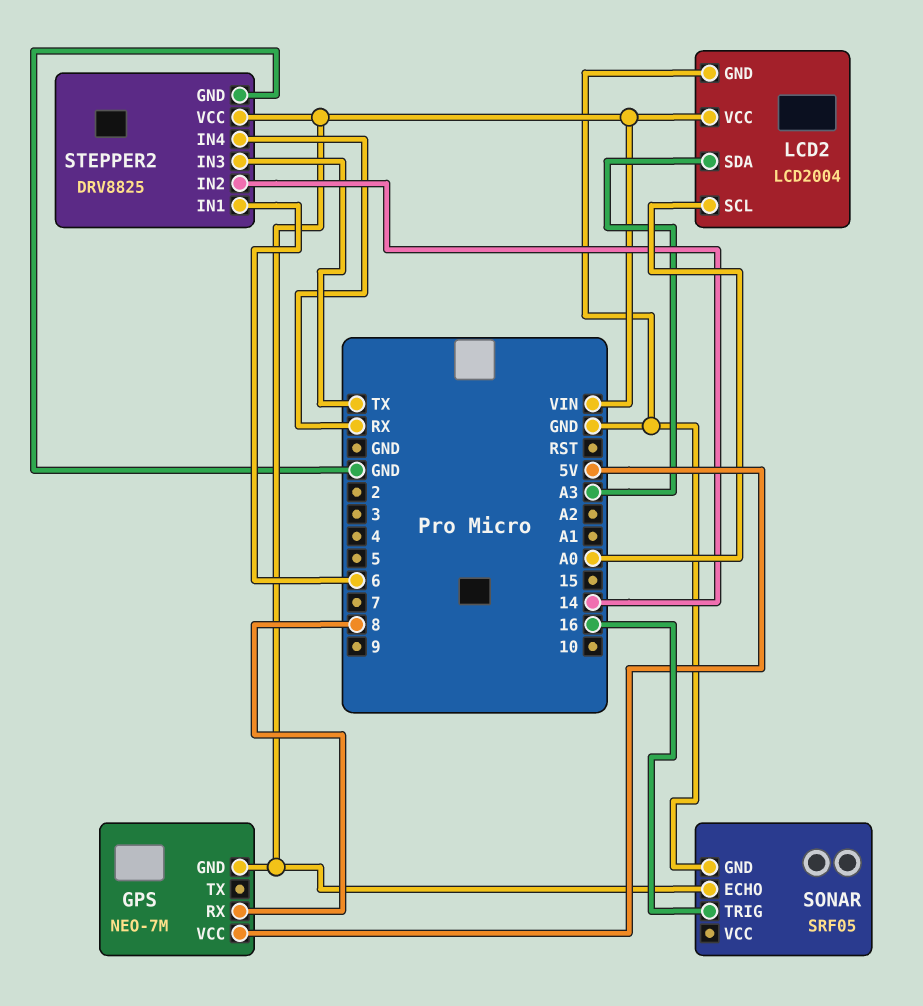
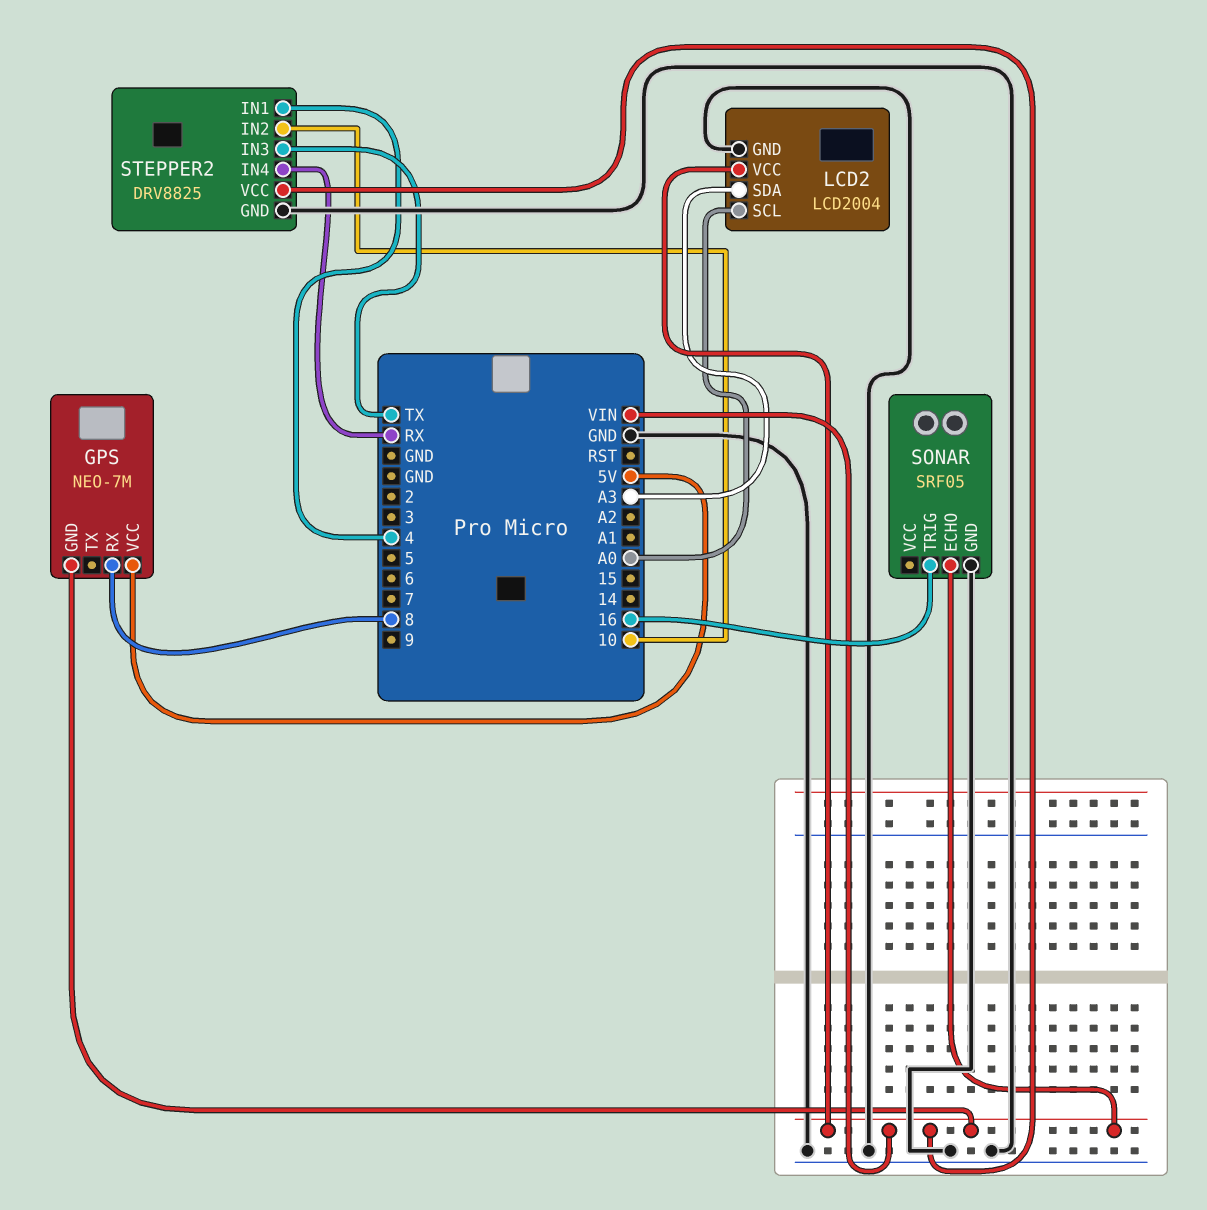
STEPPER2 pin IN1: 6 -> 4
STEPPER2 pin IN2: 14 -> 10

